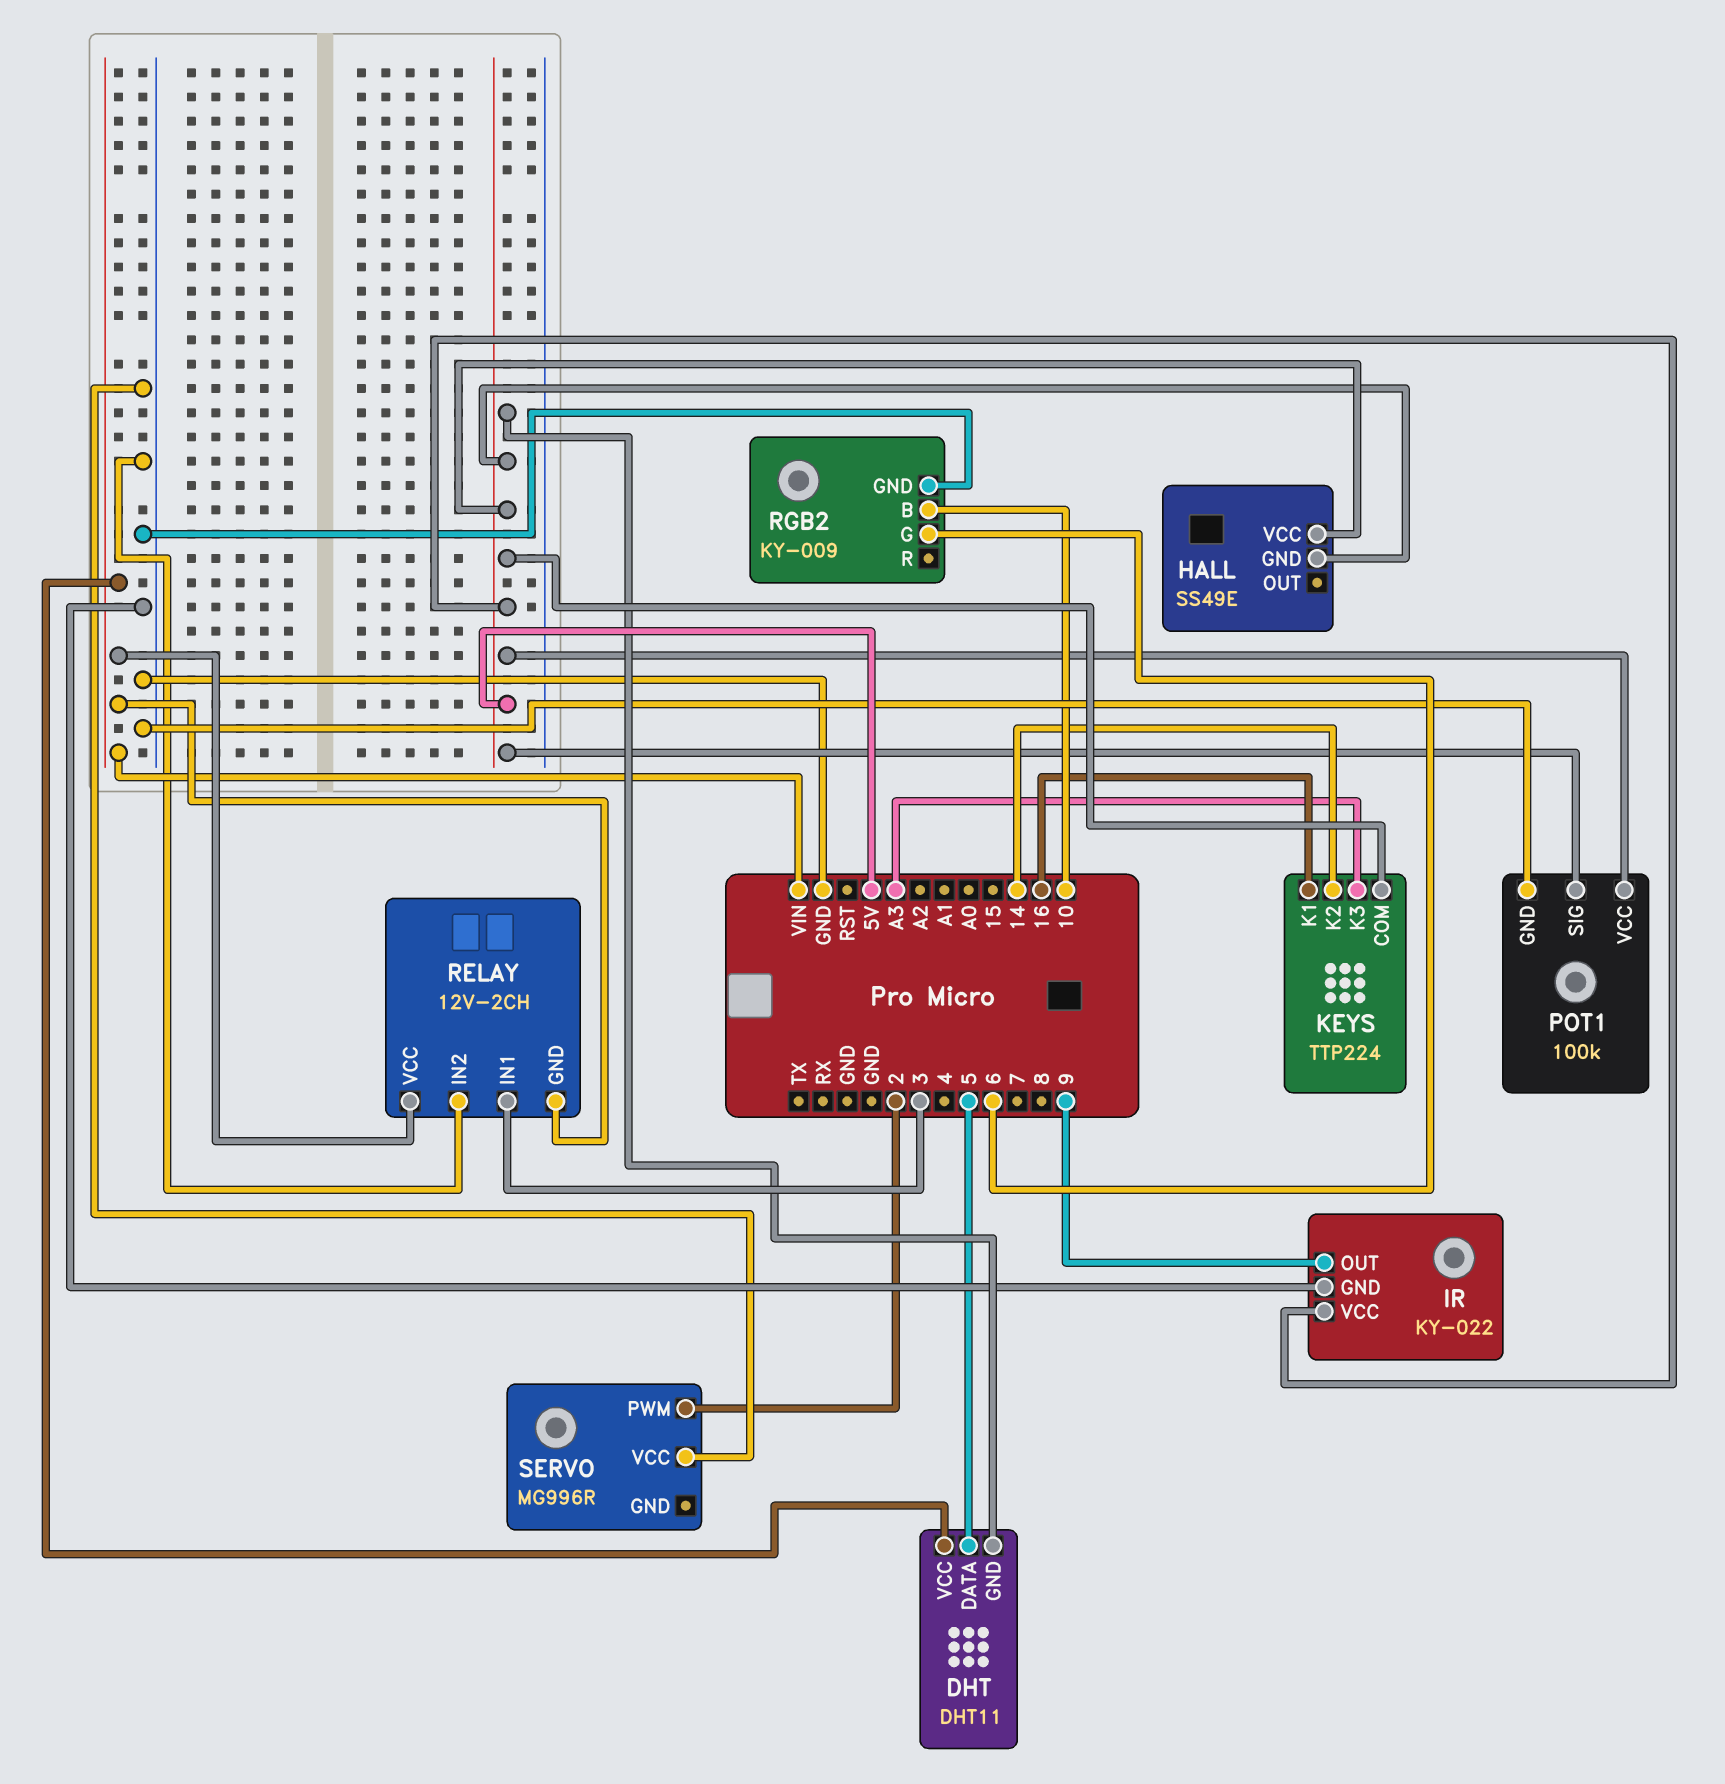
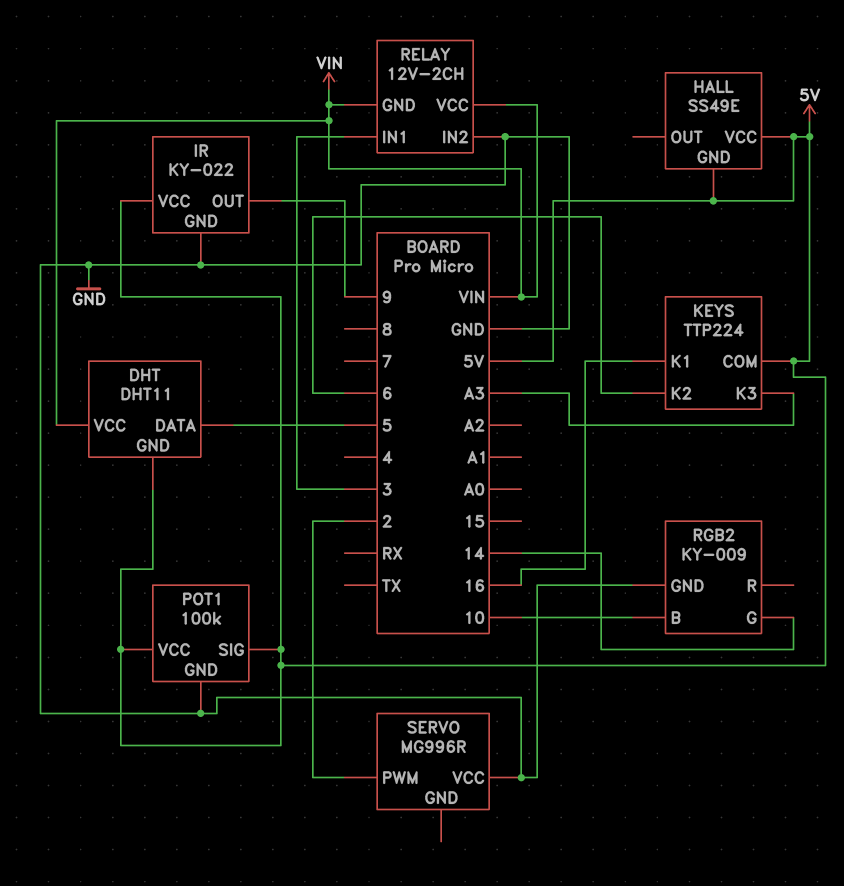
KEYS pin K2: 14 -> 6
RGB2 pin G: 6 -> 14

